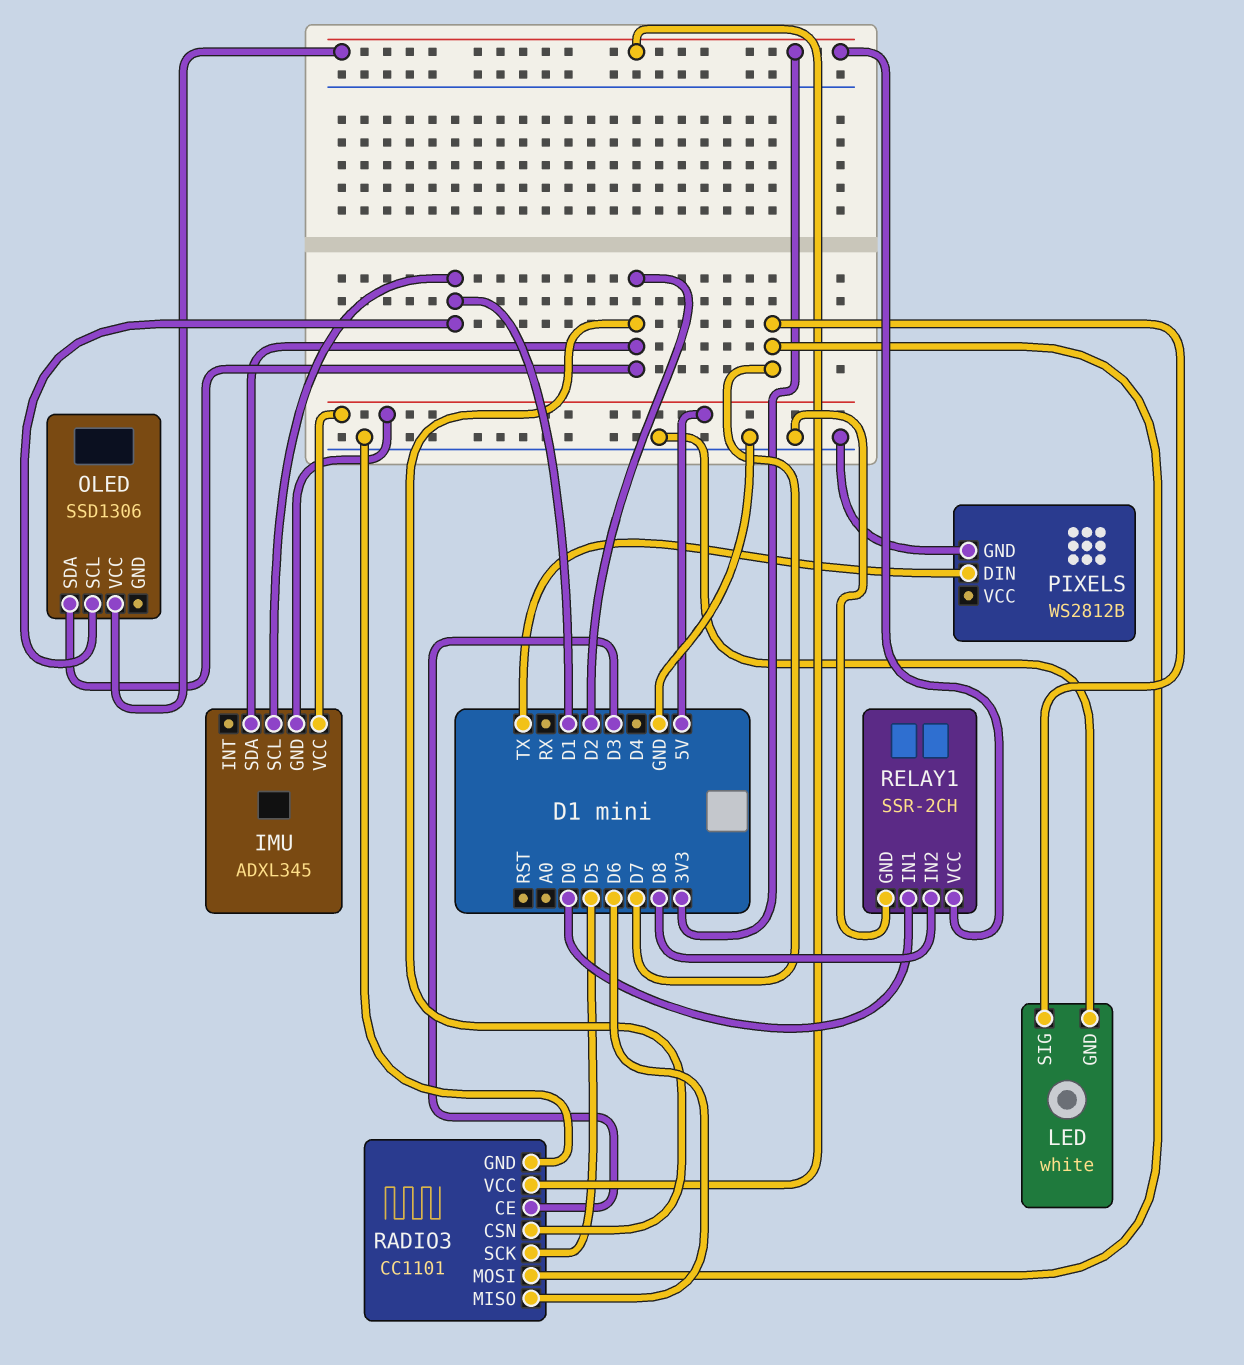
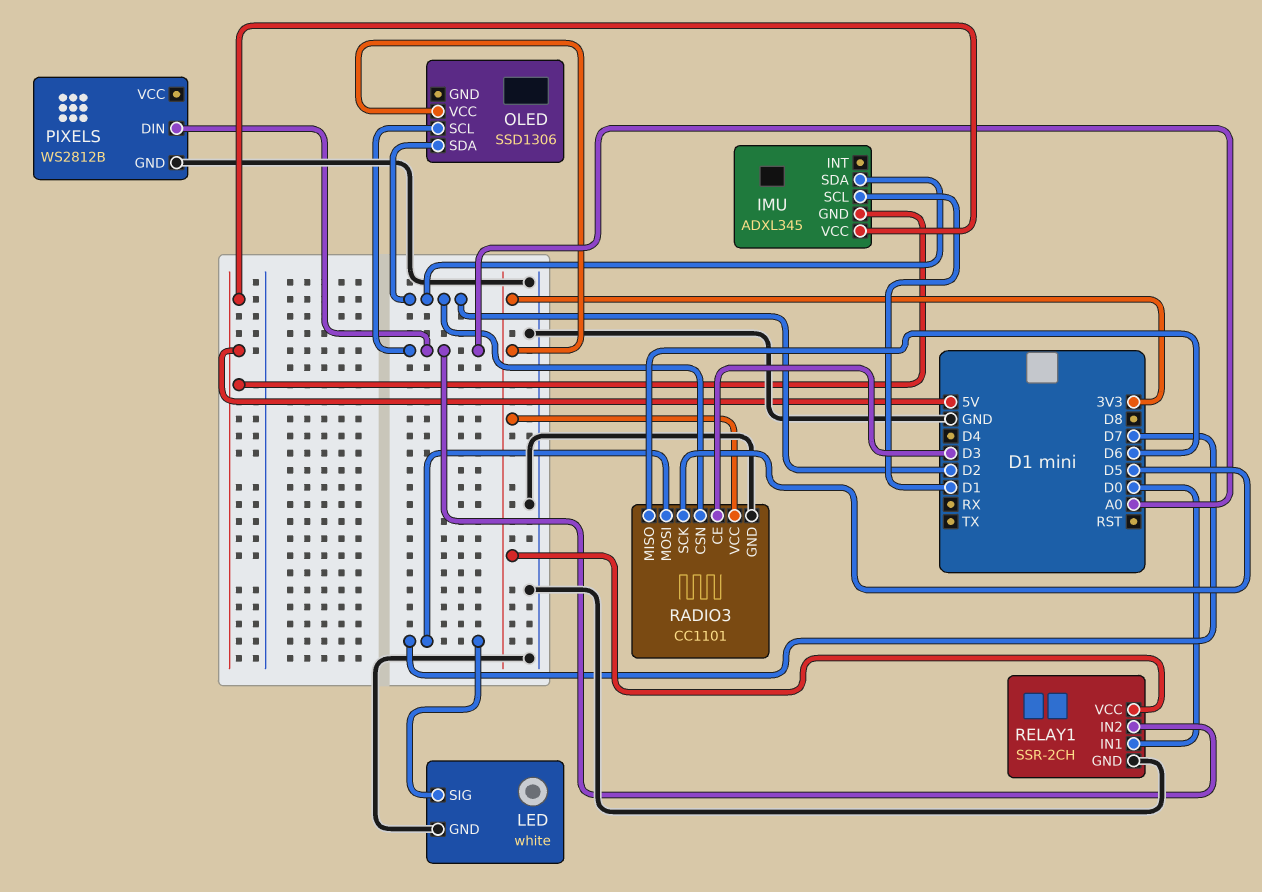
OLED pin SCL: D1 -> A0
PIXELS pin DIN: TX -> A0
RELAY1 pin IN2: D8 -> A0

